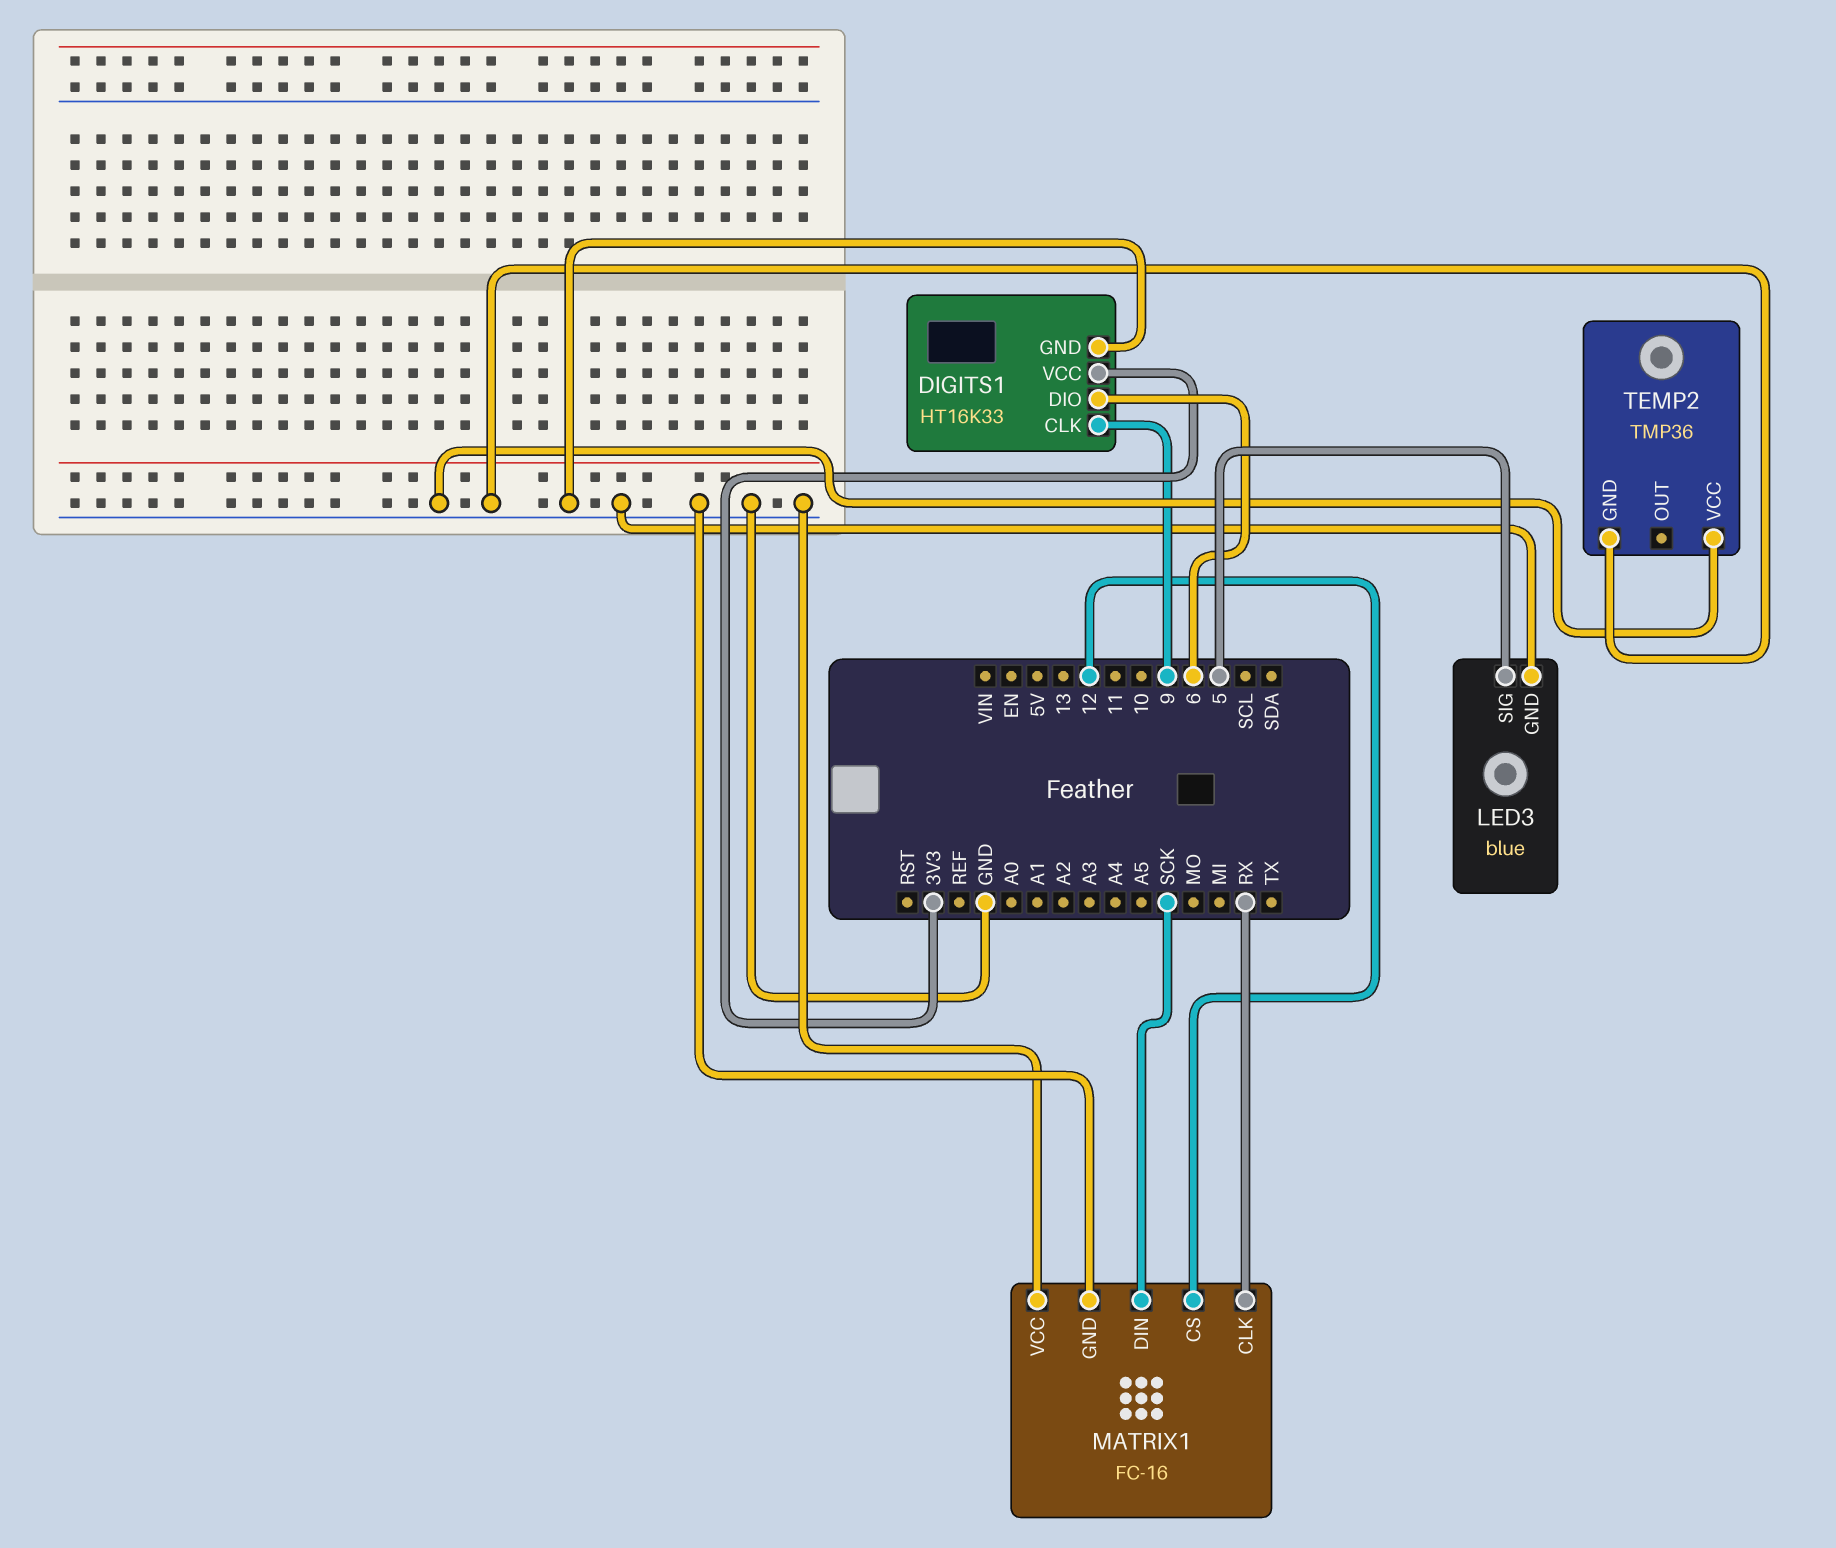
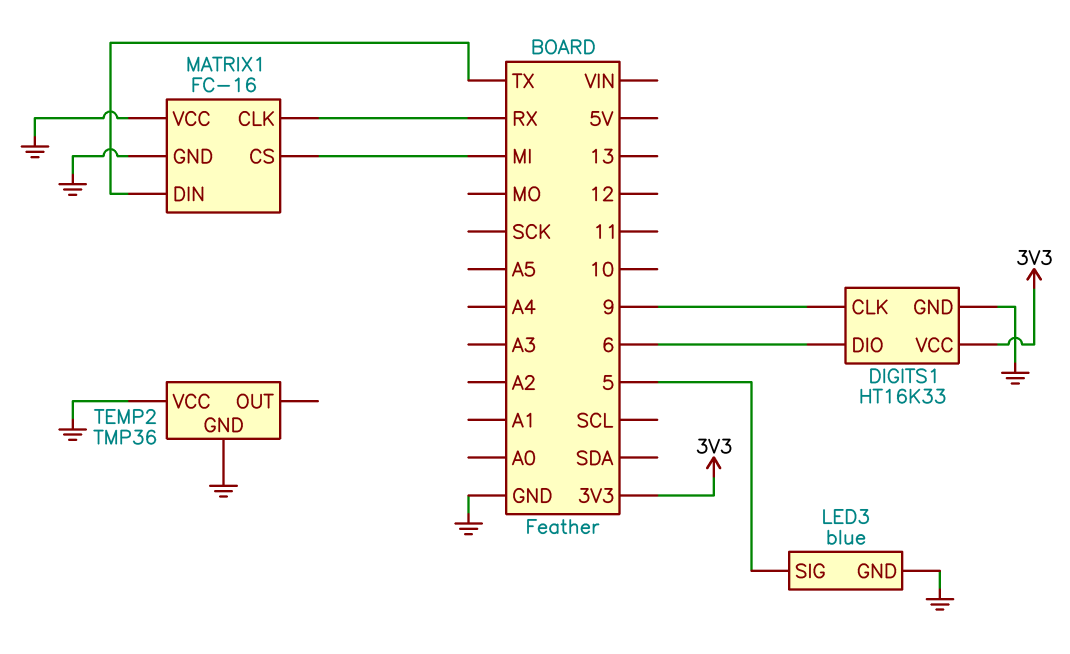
MATRIX1 pin CS: 12 -> MI
MATRIX1 pin DIN: SCK -> TX

